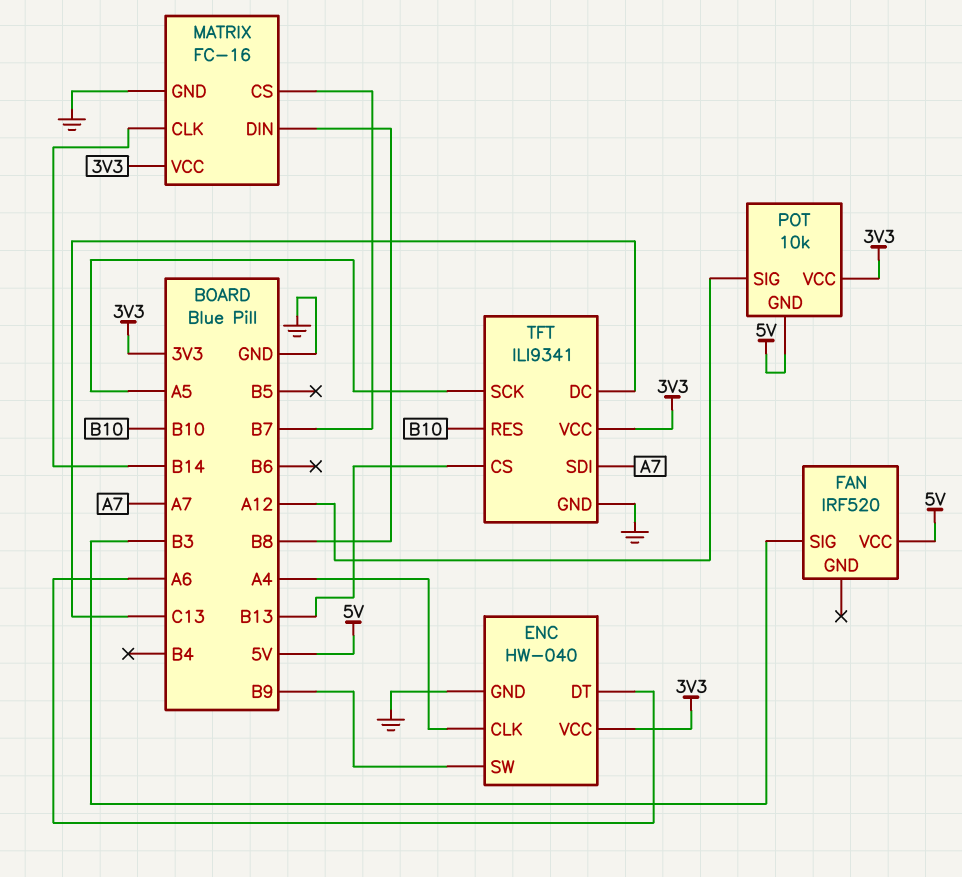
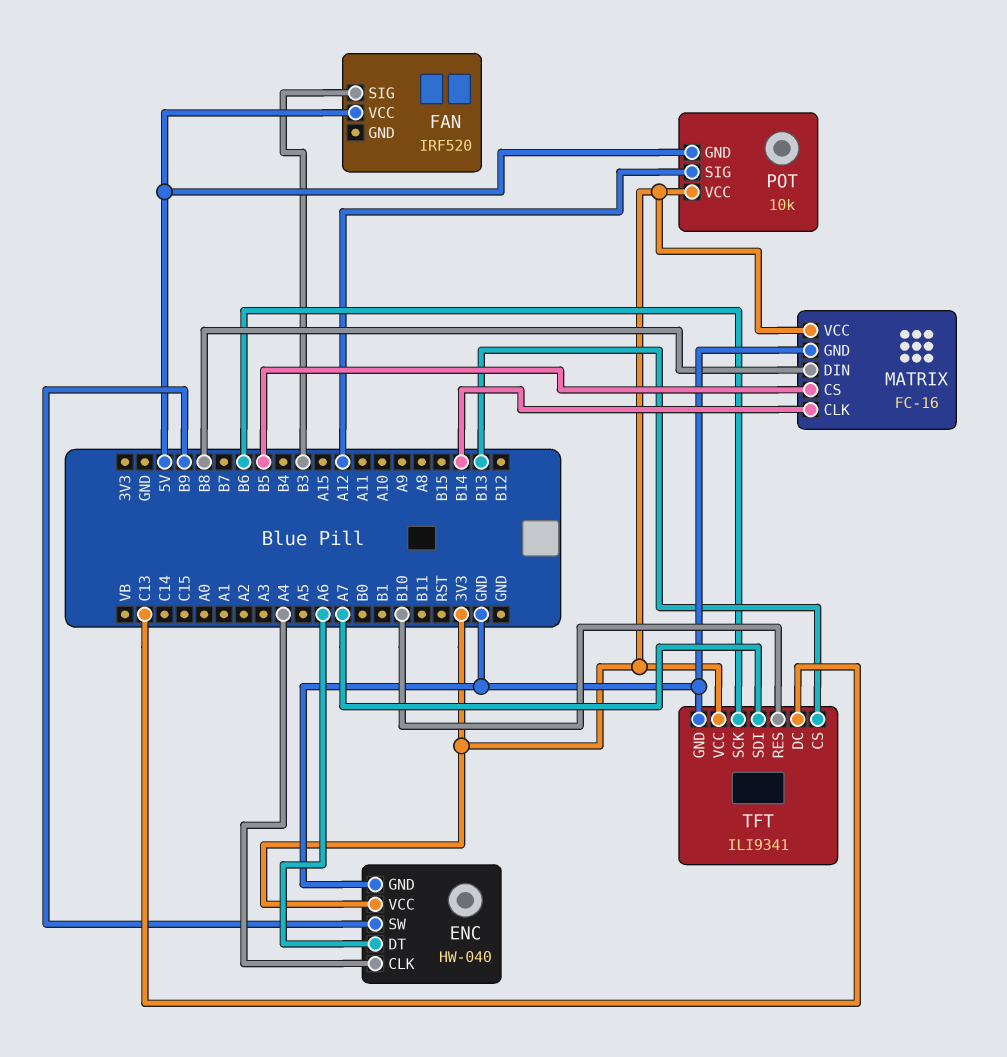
MATRIX pin CS: B7 -> B5
TFT pin SCK: A5 -> B6

